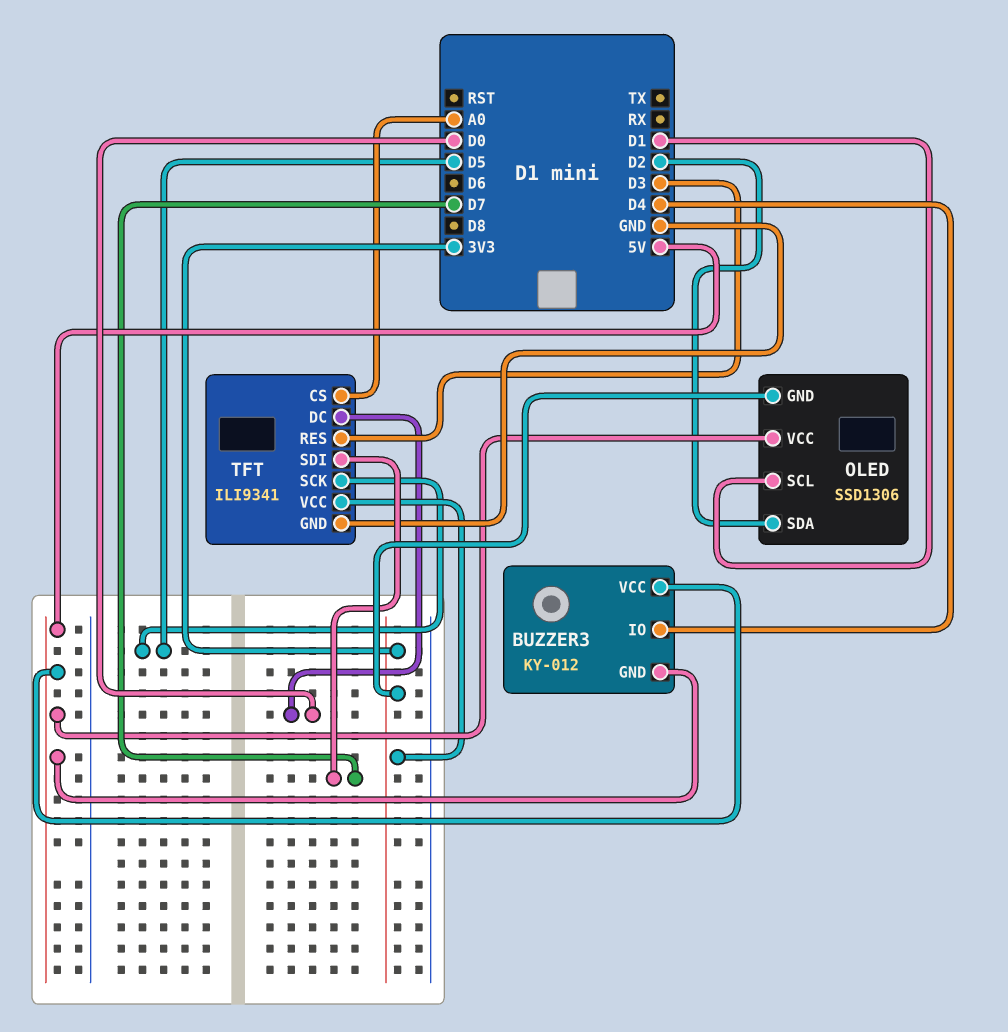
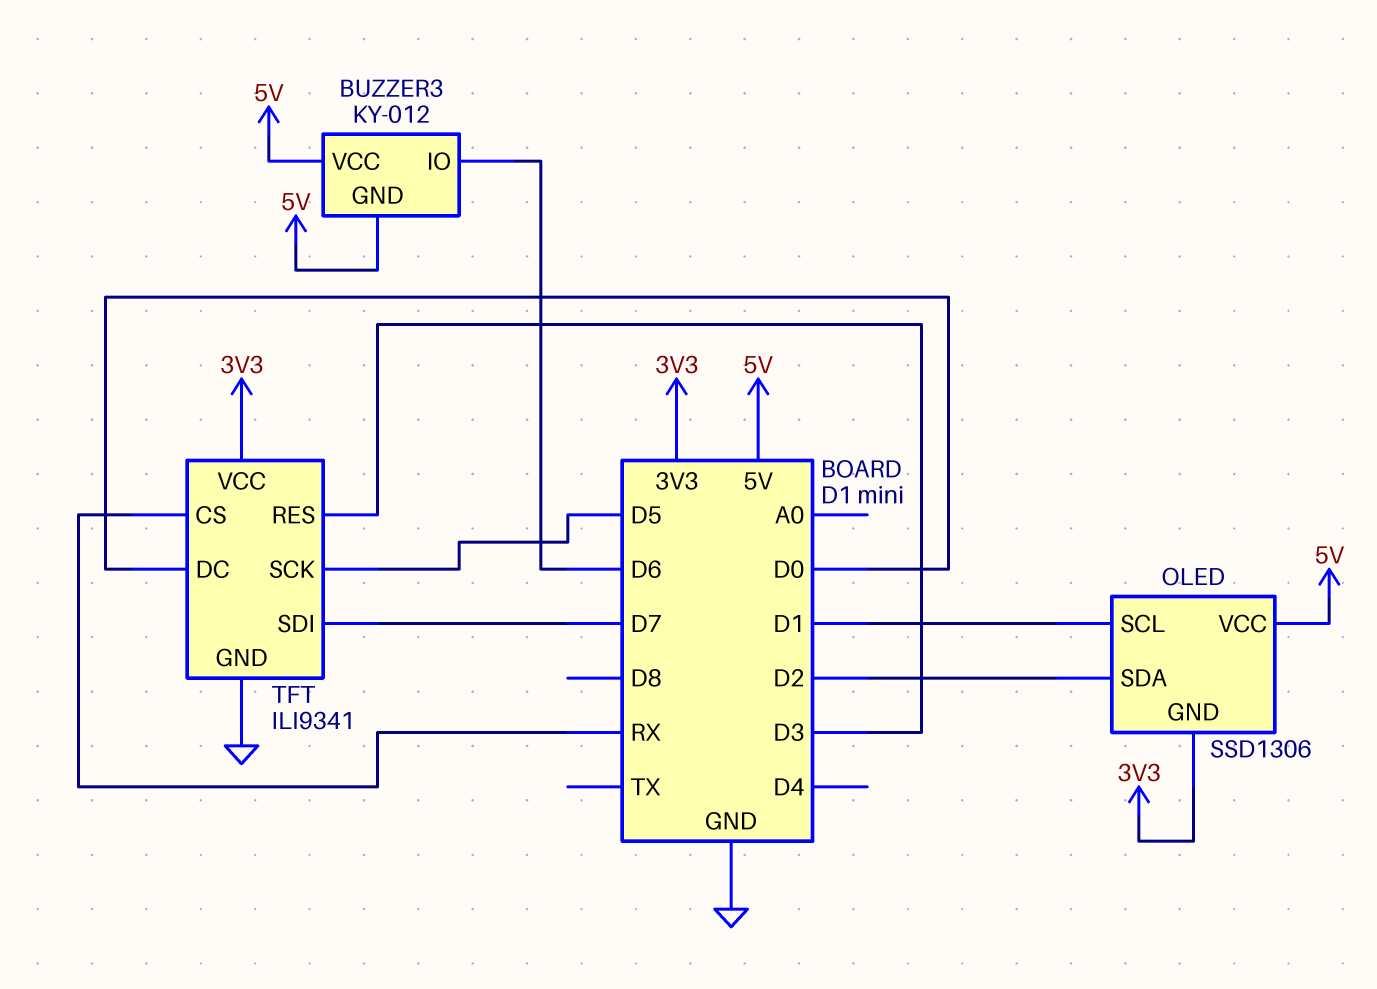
BUZZER3 pin IO: D4 -> D6
TFT pin CS: A0 -> RX

